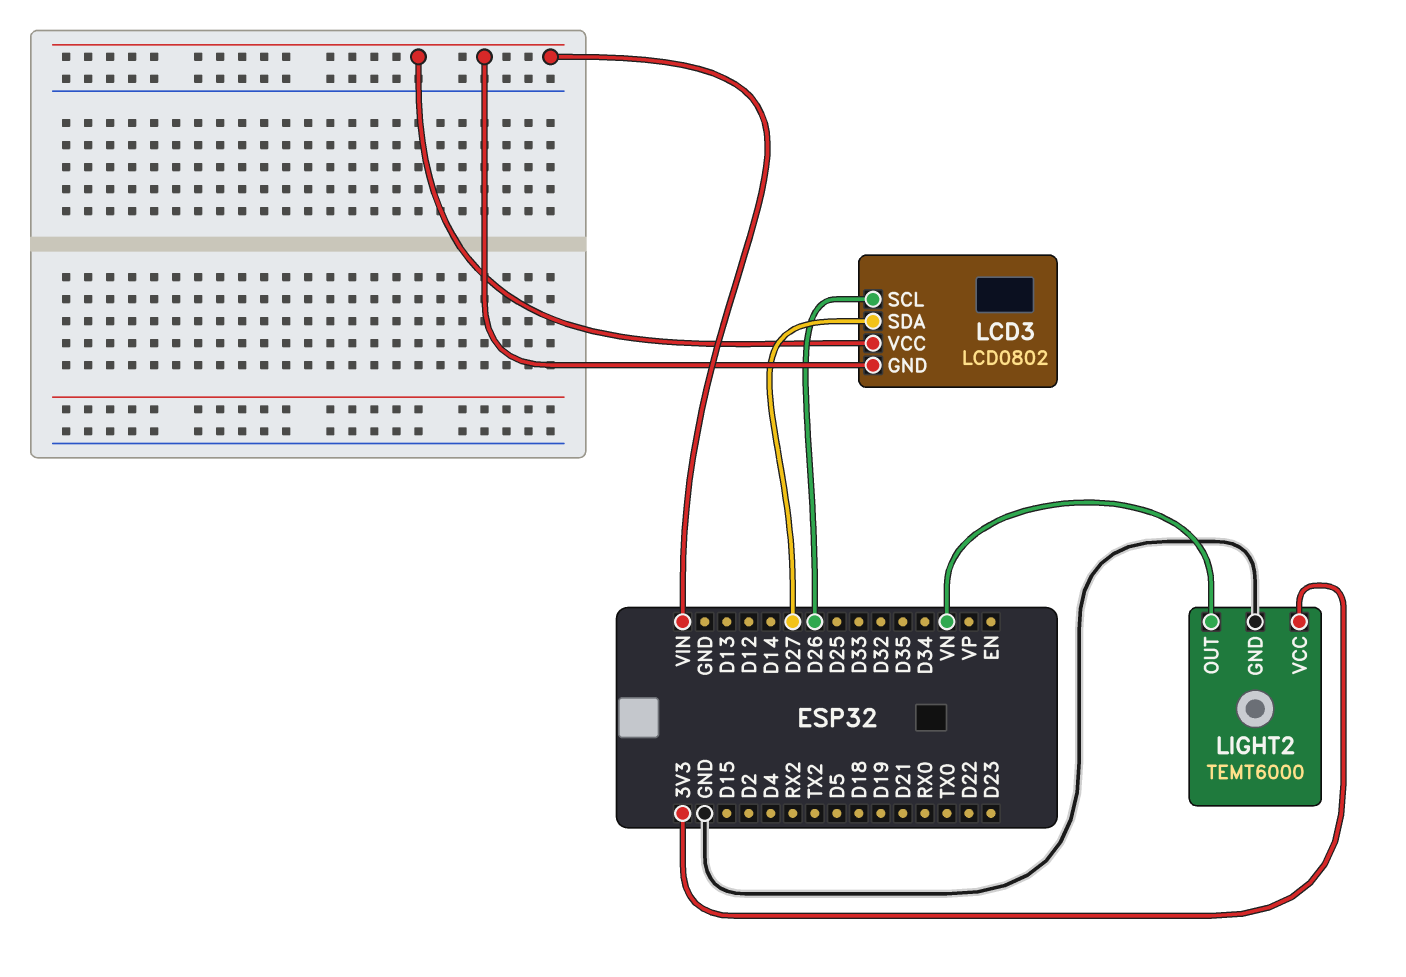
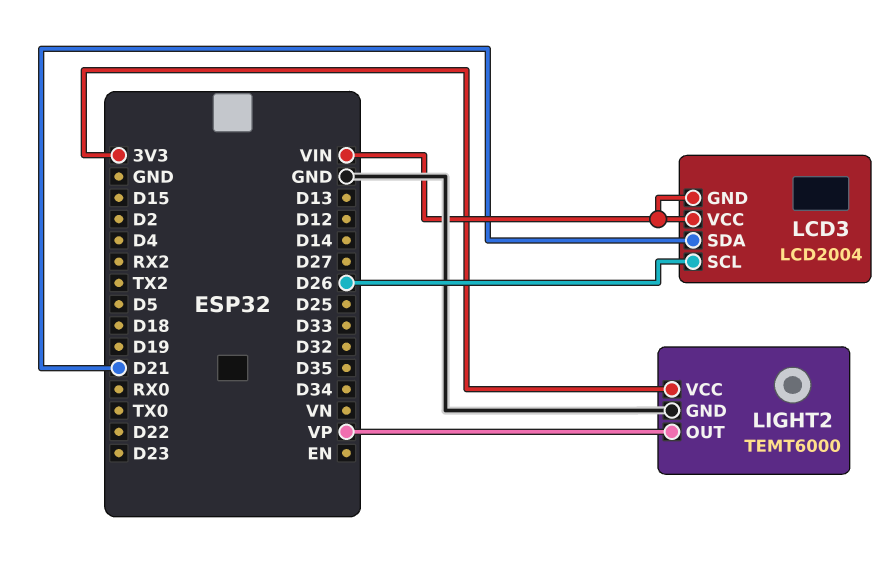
LCD3: LCD0802 -> LCD2004
LCD3 pin SDA: D27 -> D21
LIGHT2 pin OUT: VN -> VP

